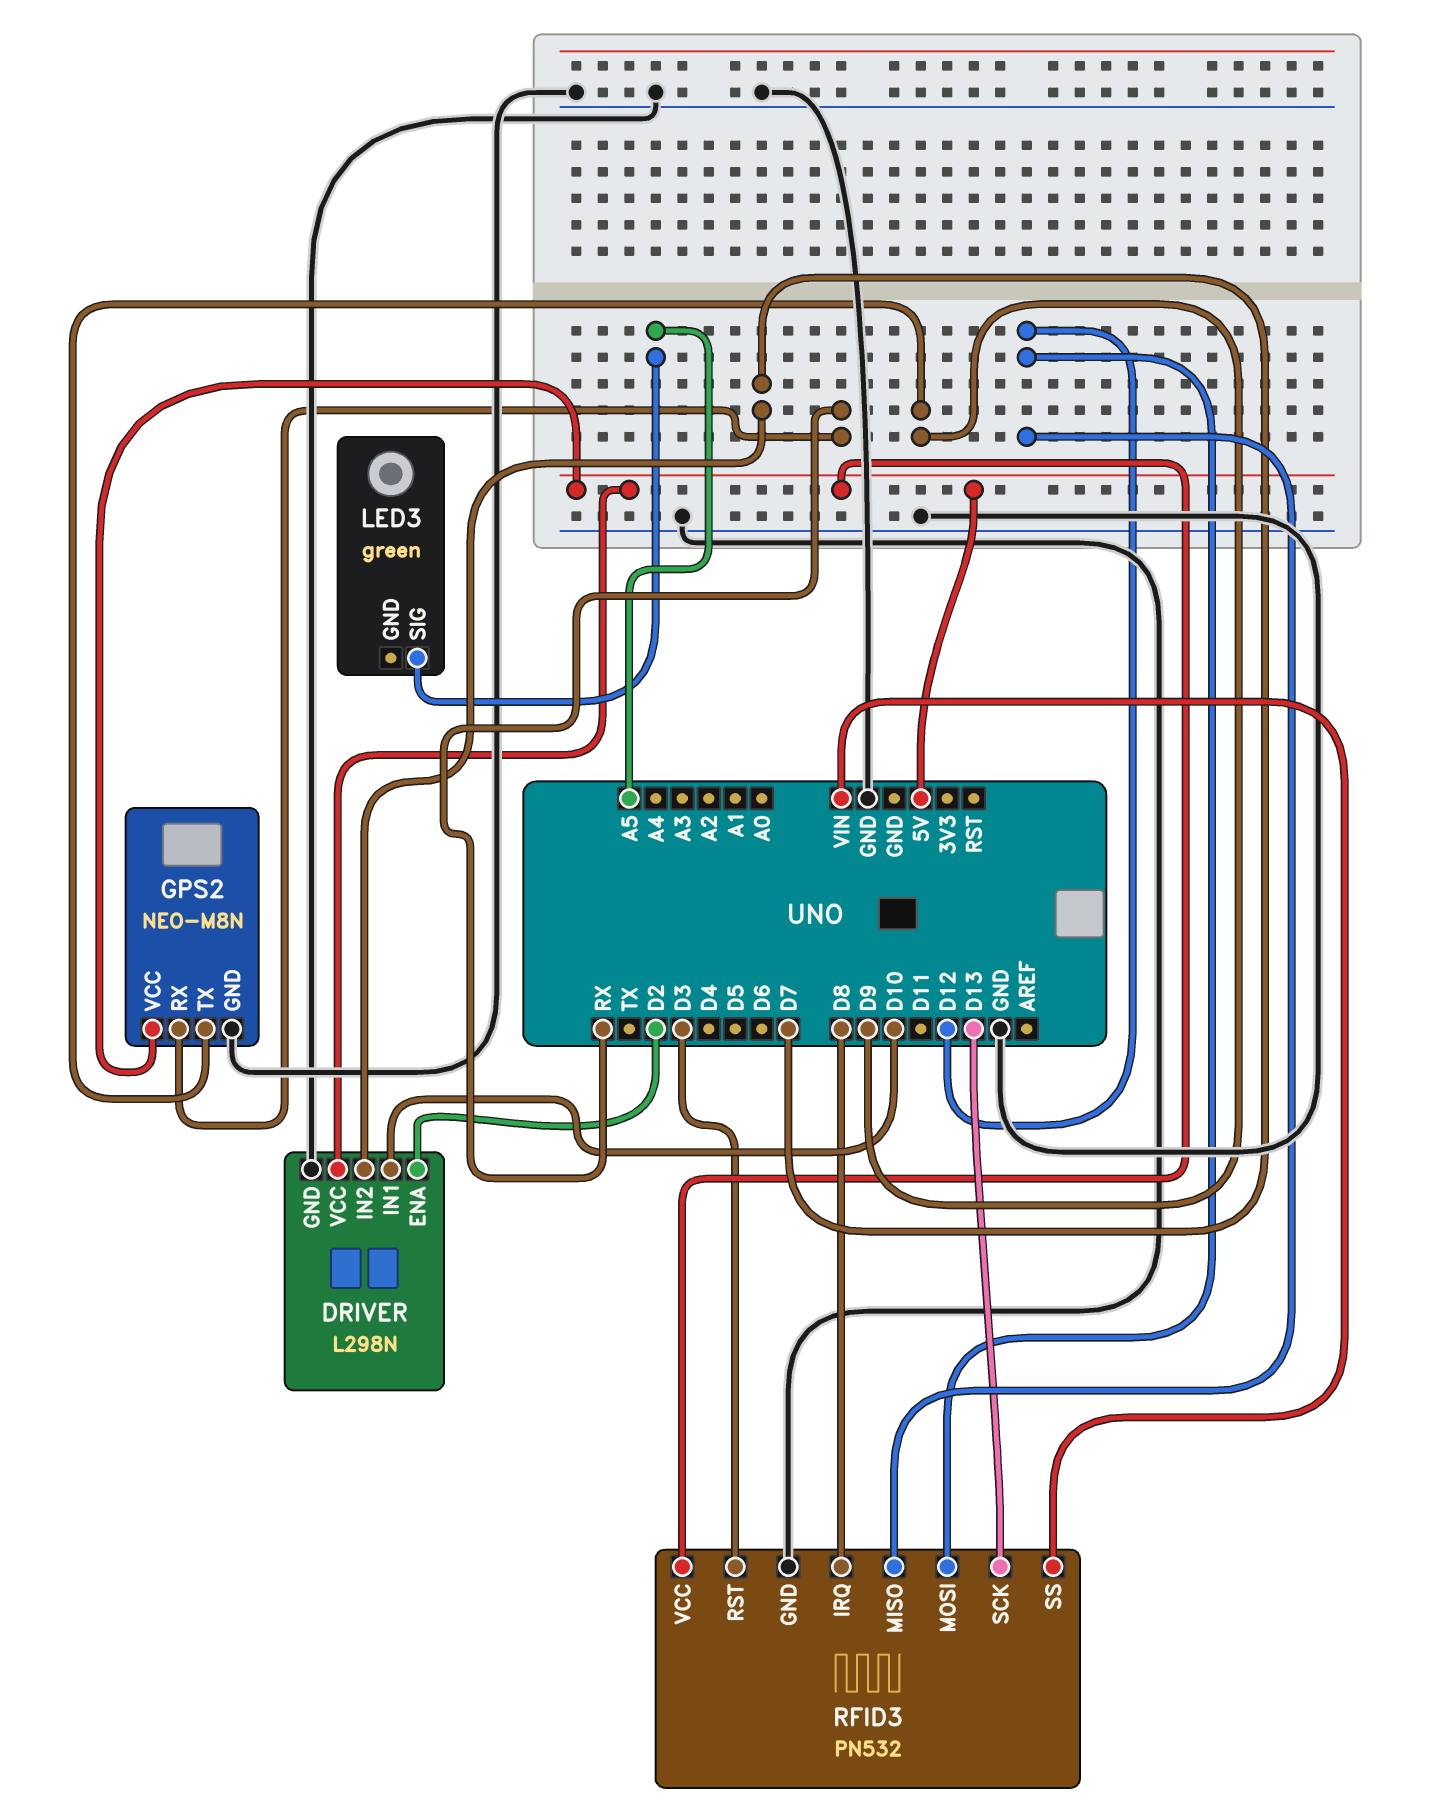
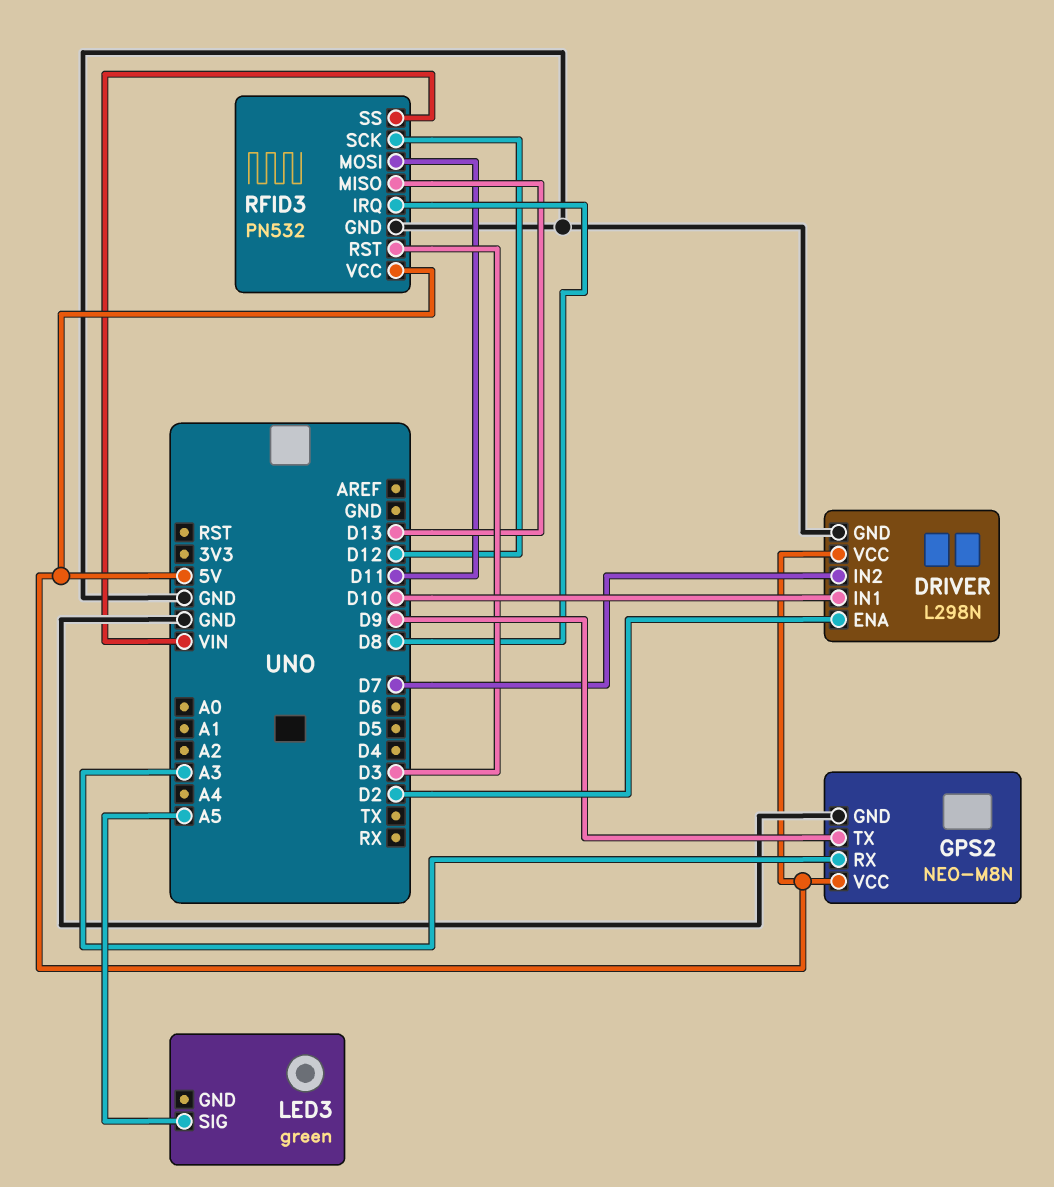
GPS2 pin RX: RX -> A3
RFID3 pin MISO: D12 -> D13
RFID3 pin MOSI: D12 -> D11
RFID3 pin SCK: D13 -> D12

